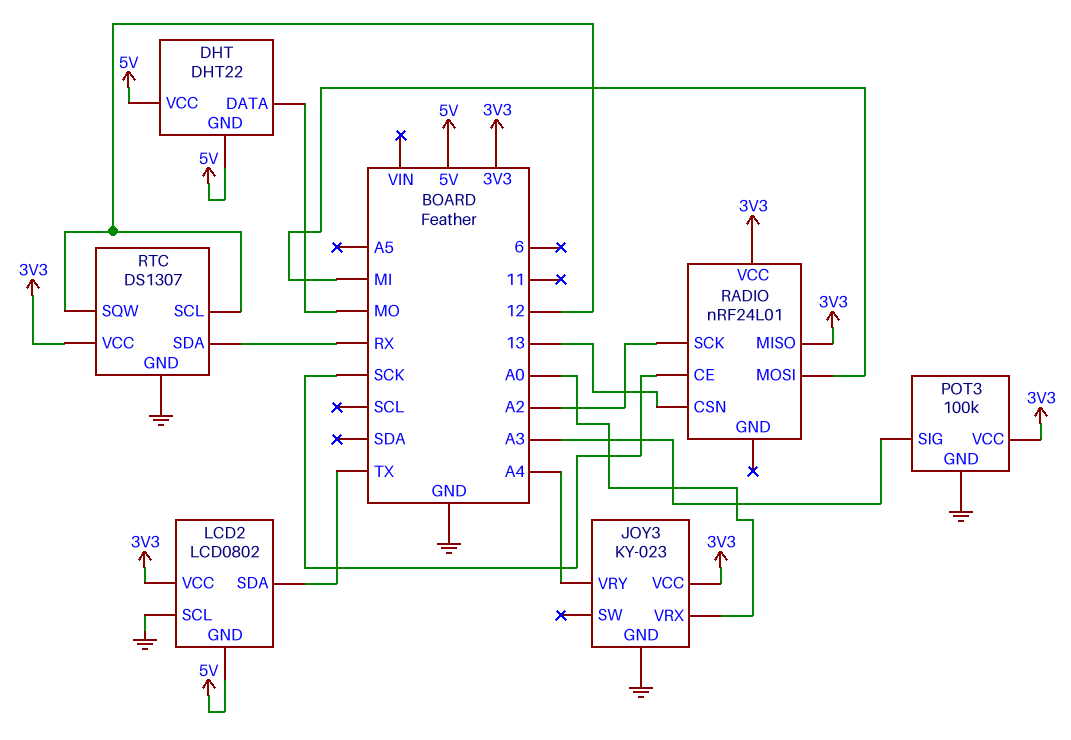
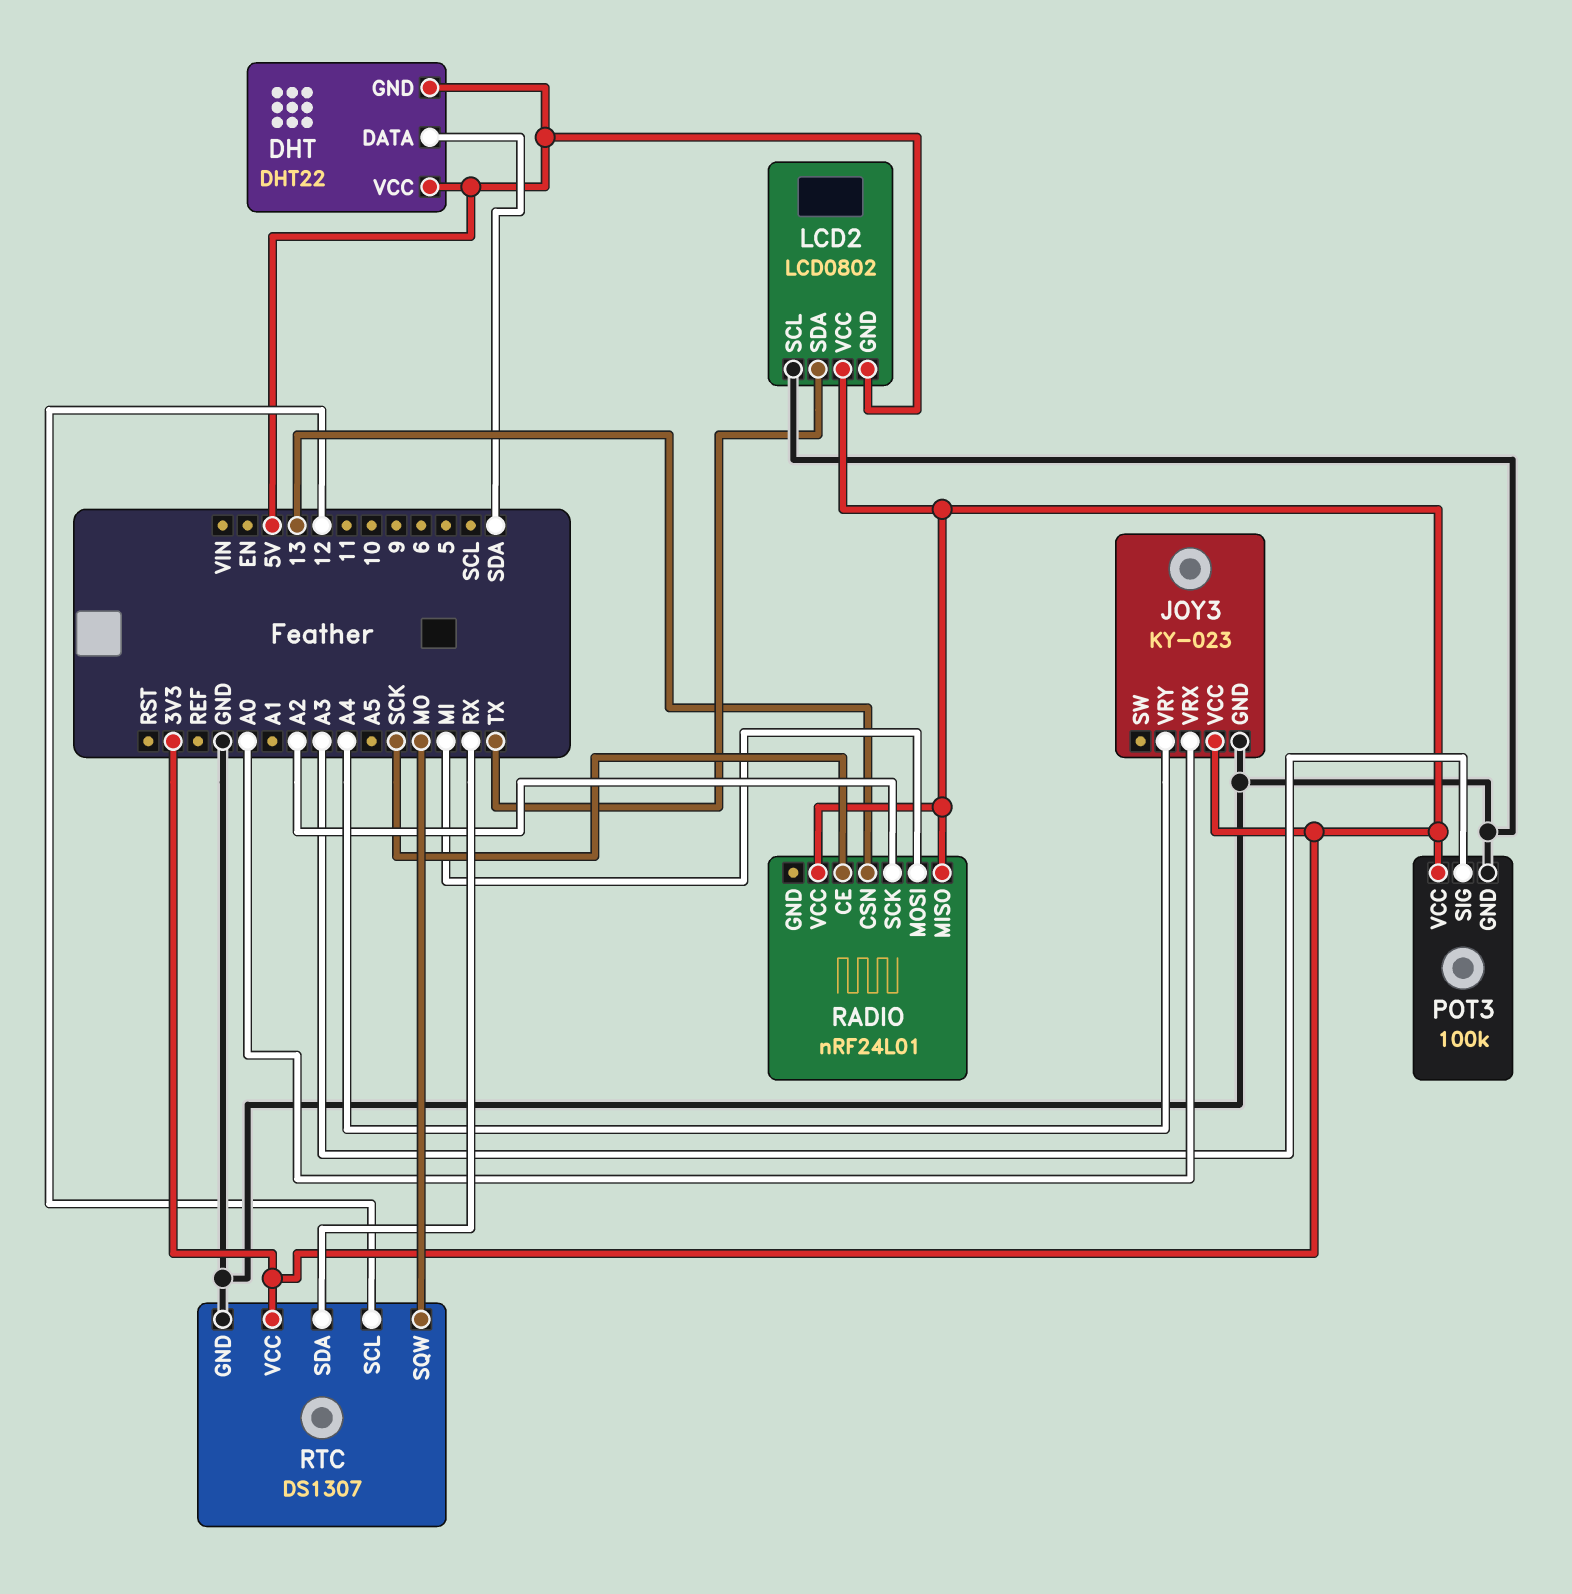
DHT pin DATA: MO -> SDA
RTC pin SQW: 12 -> MO

